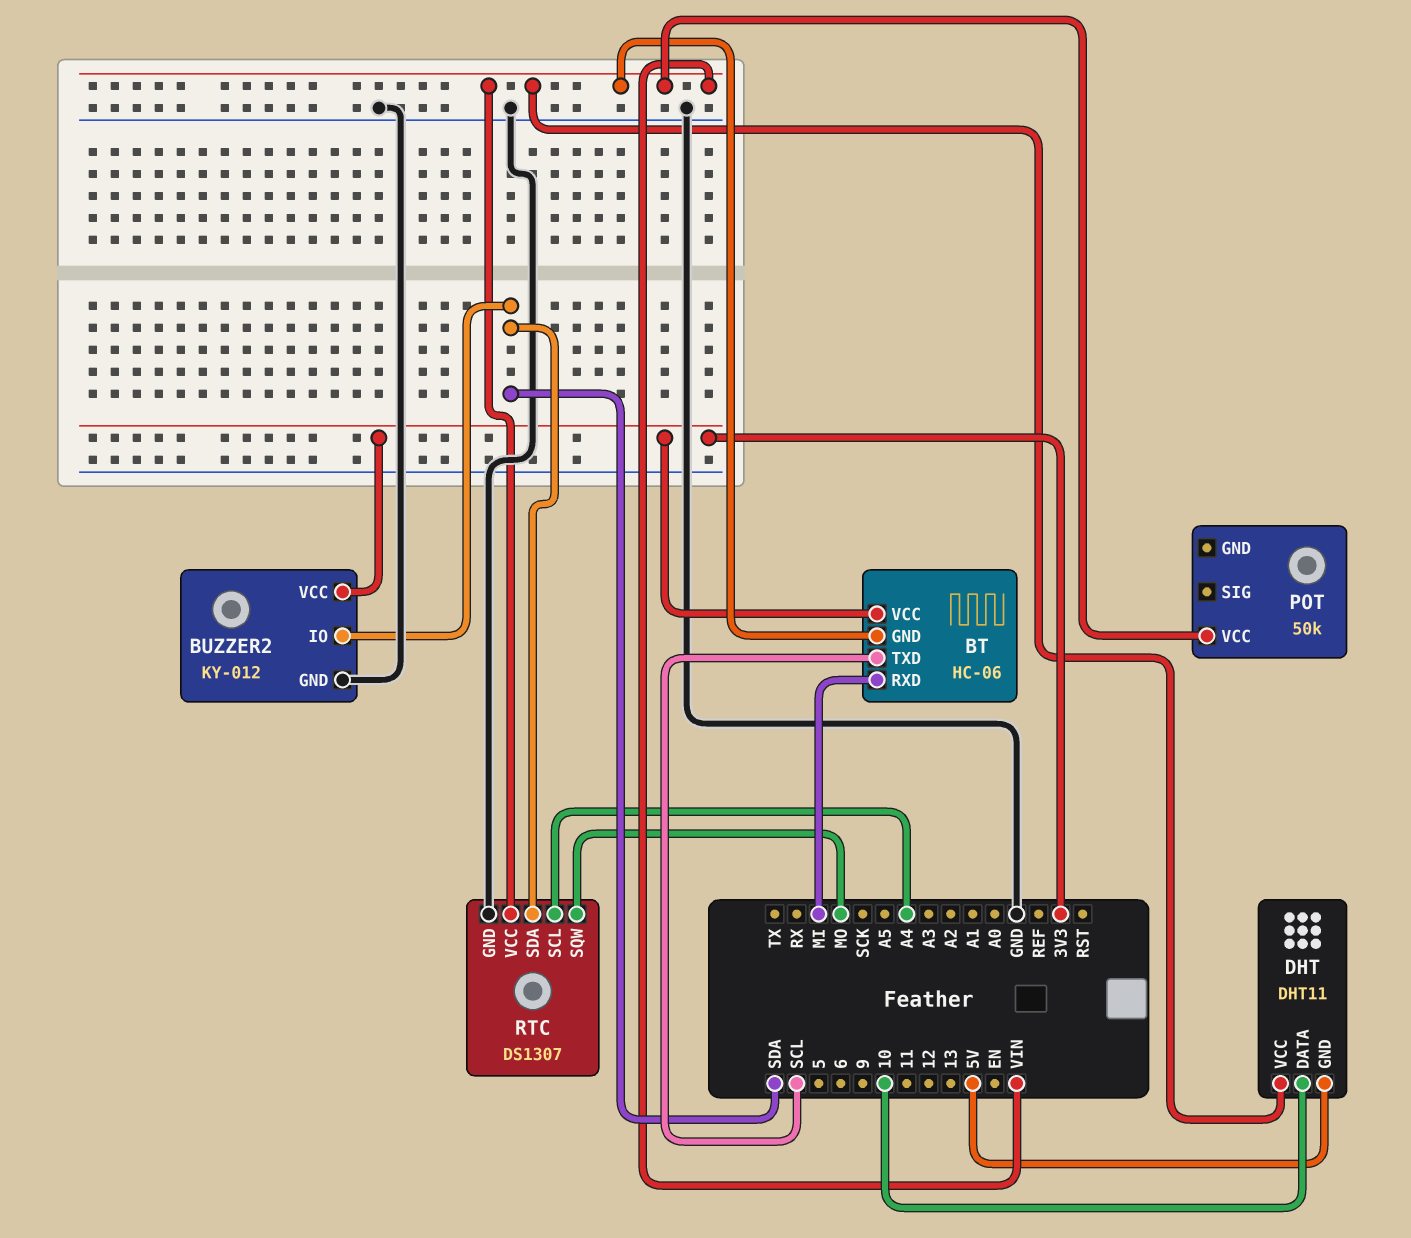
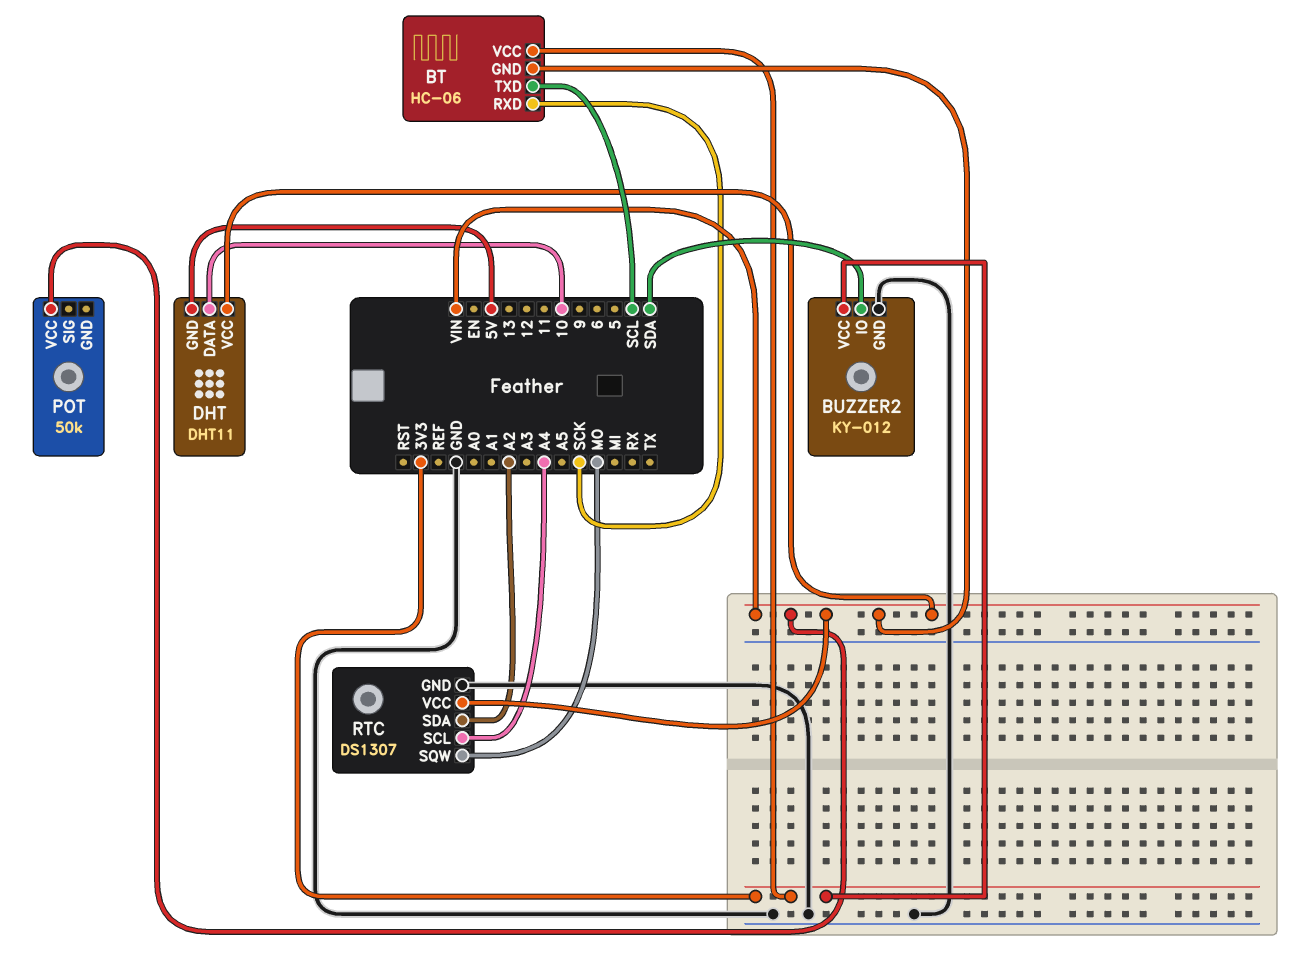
BT pin RXD: MI -> SCK
RTC pin SDA: SDA -> A2

